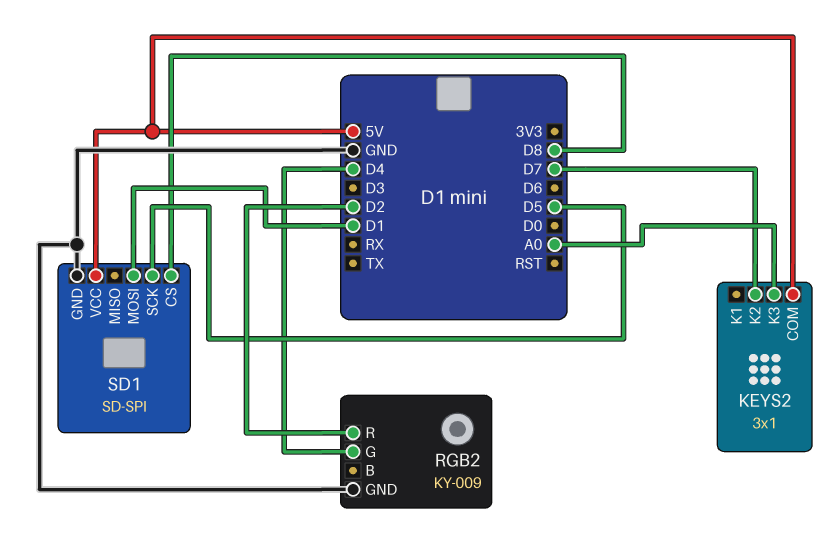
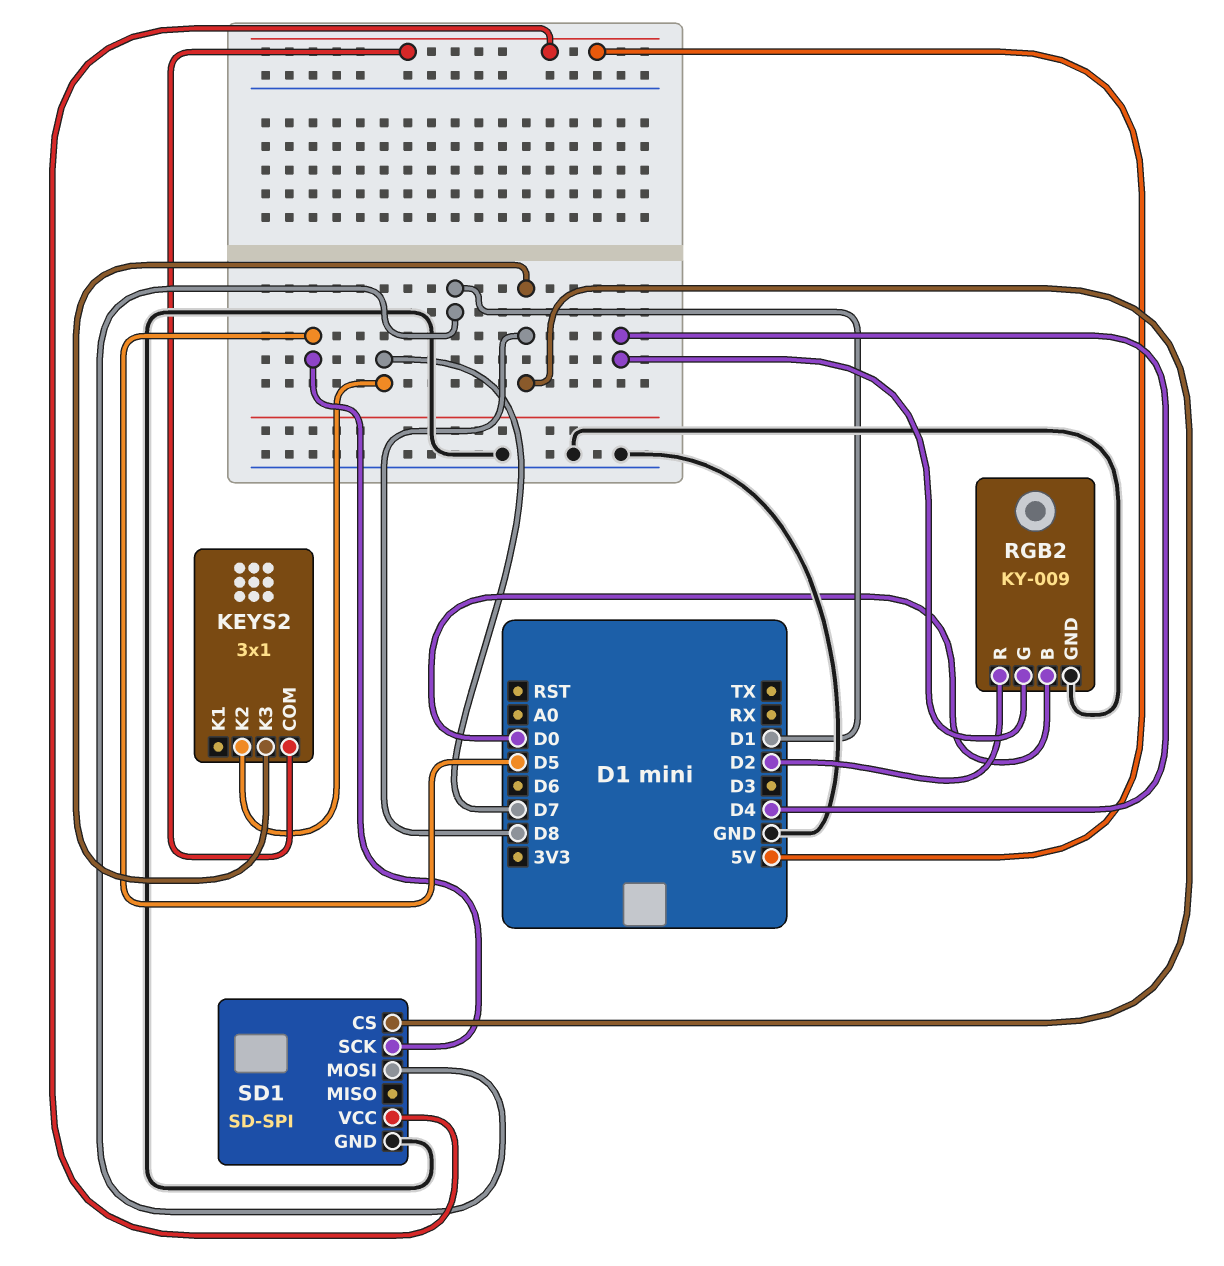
KEYS2 pin K3: A0 -> D8
RGB2 pin B: none -> D0

